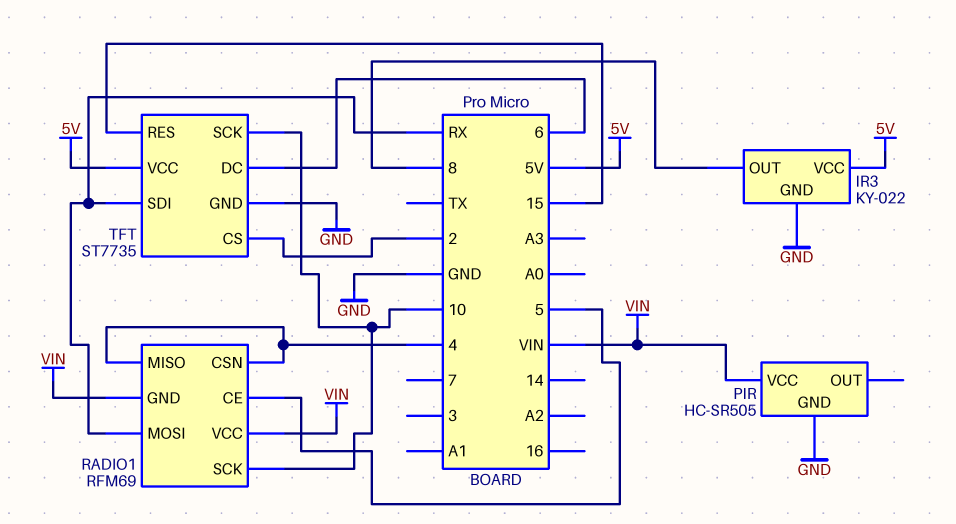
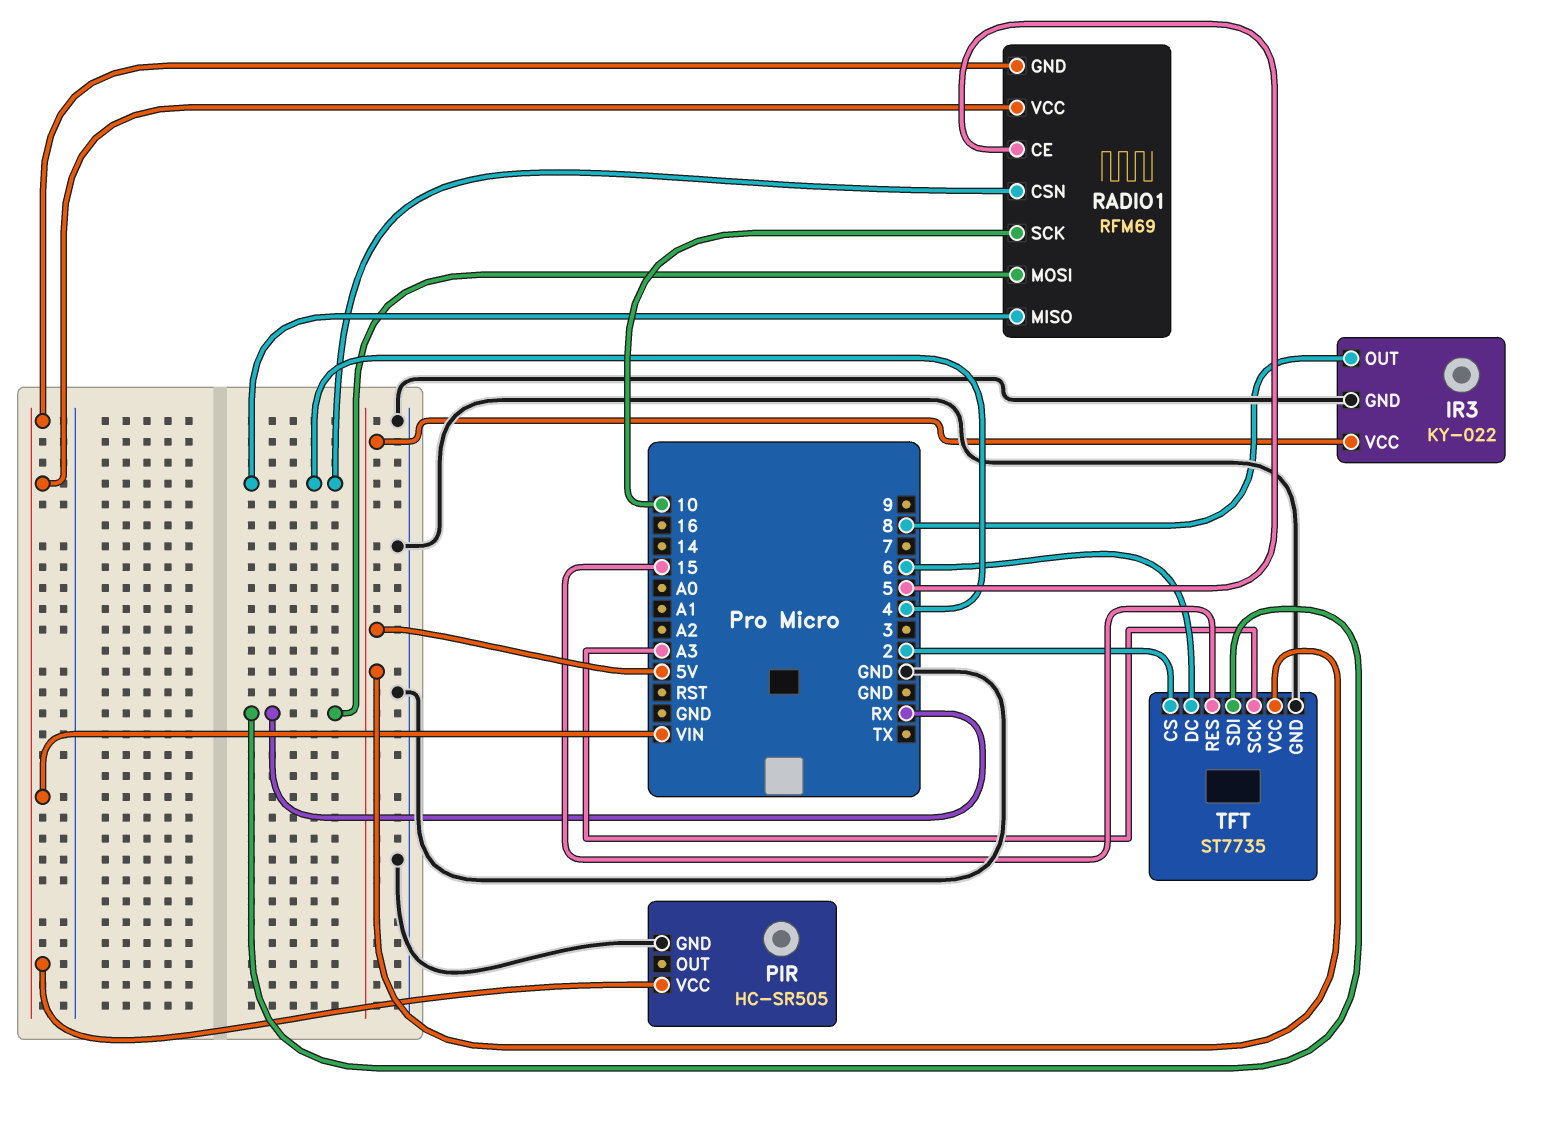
TFT pin SCK: 10 -> A3

